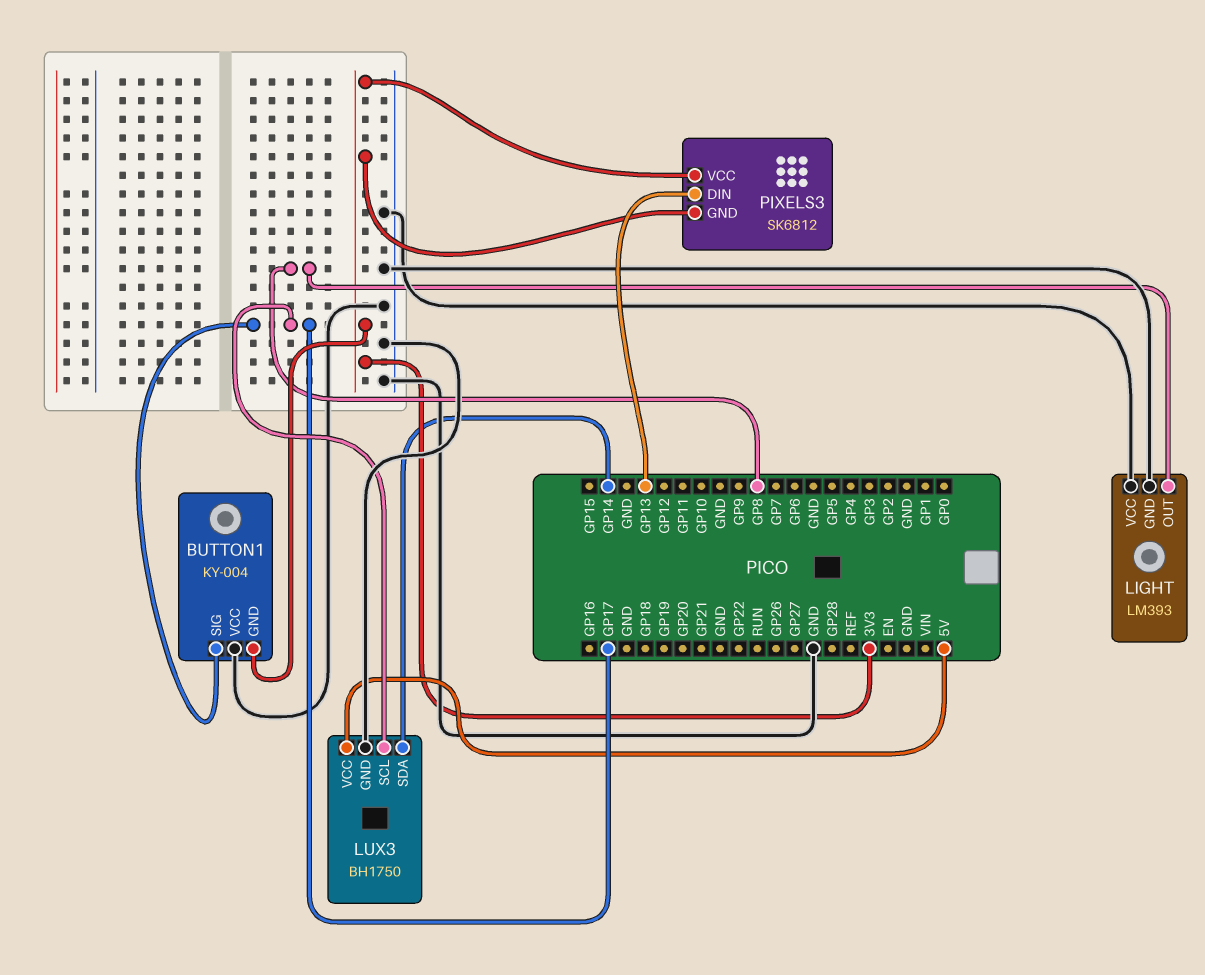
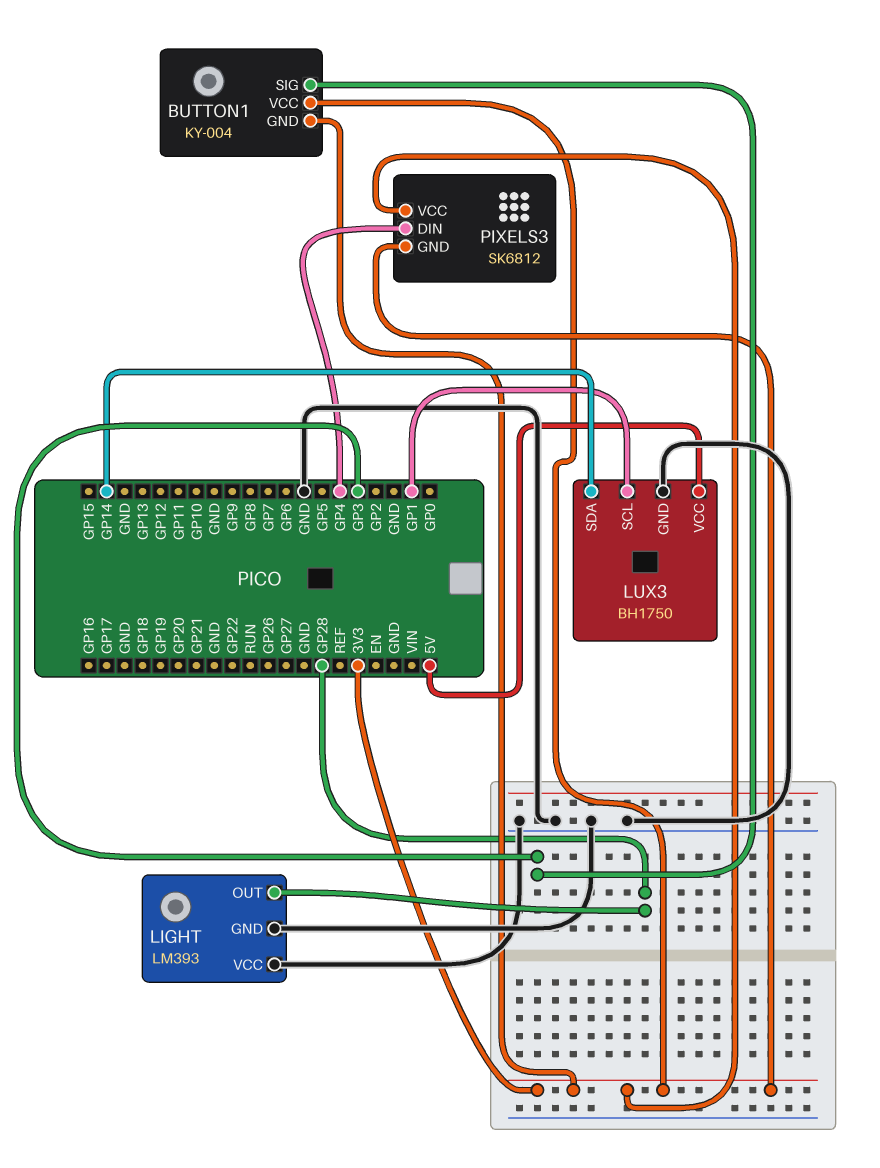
BUTTON1 pin SIG: GP17 -> GP3
BUTTON1 pin VCC: GND -> 3V3
LIGHT pin OUT: GP8 -> GP28
LUX3 pin SCL: GP17 -> GP1
PIXELS3 pin DIN: GP13 -> GP4

